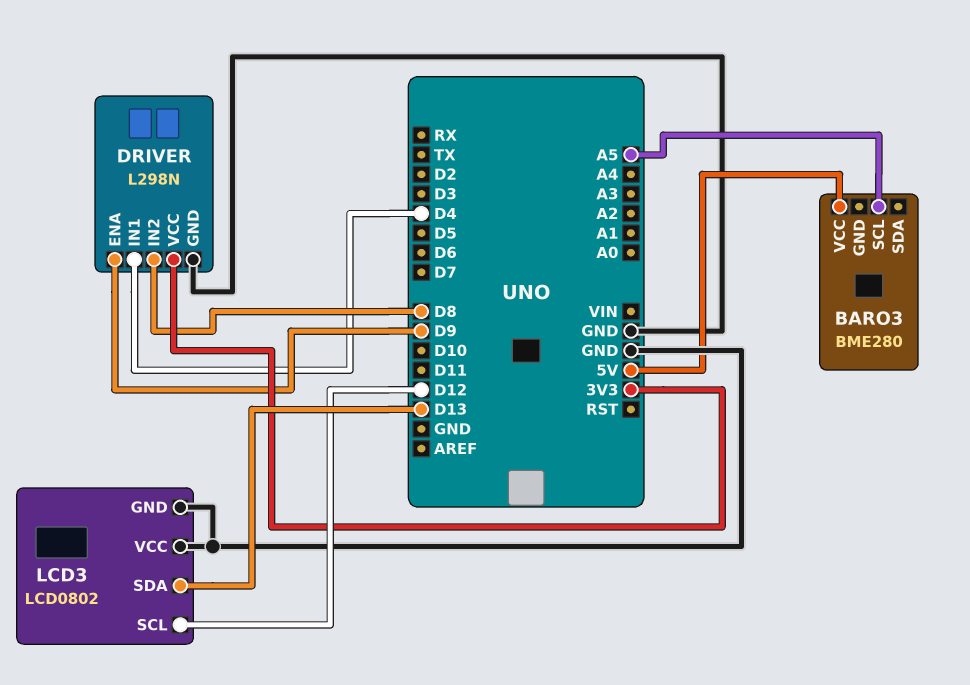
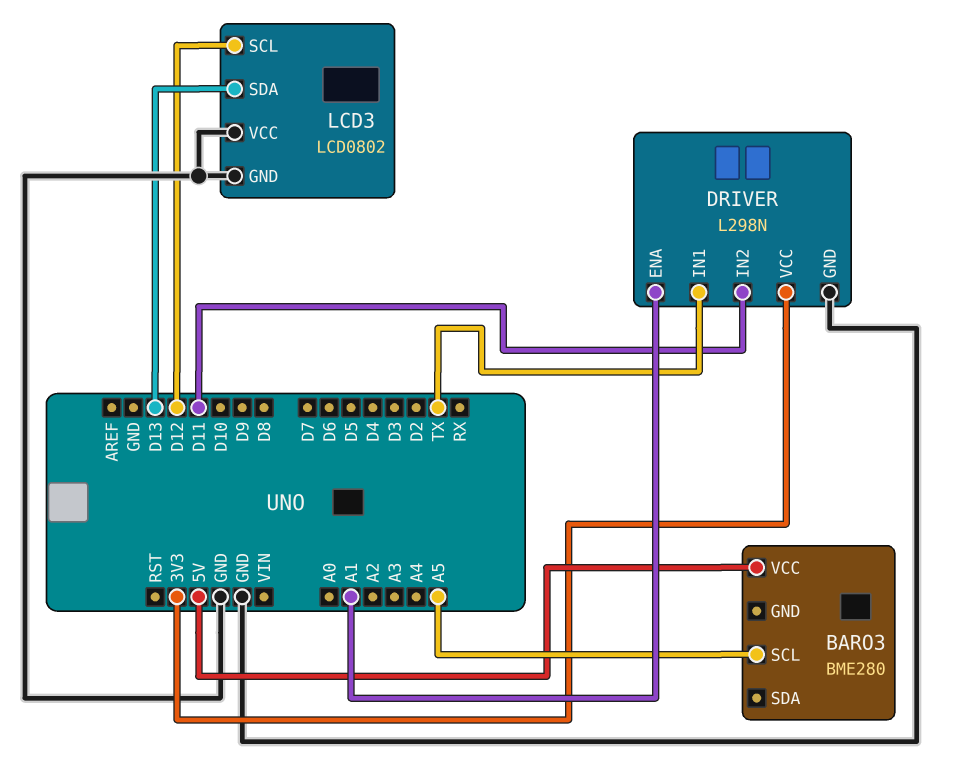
DRIVER pin ENA: D9 -> A1
DRIVER pin IN1: D4 -> TX
DRIVER pin IN2: D8 -> D11

